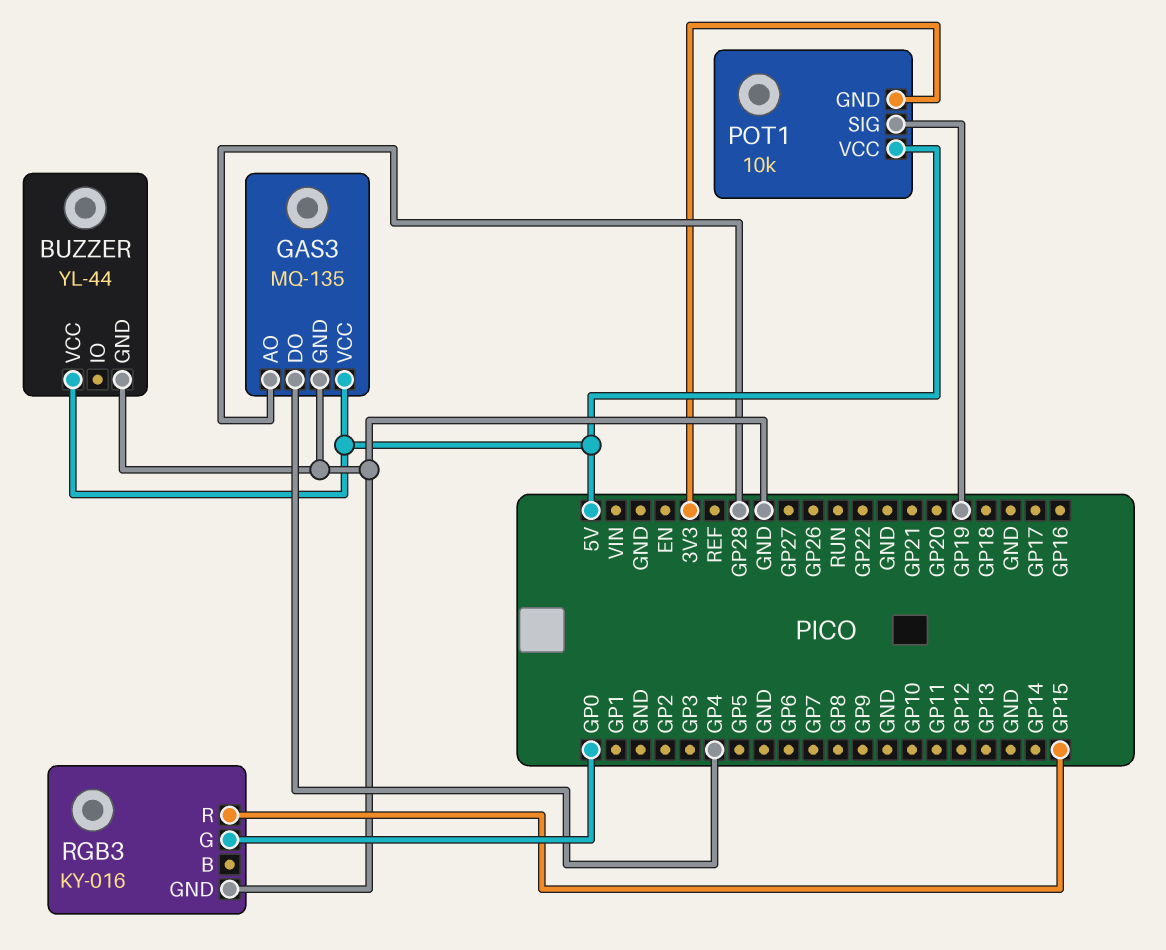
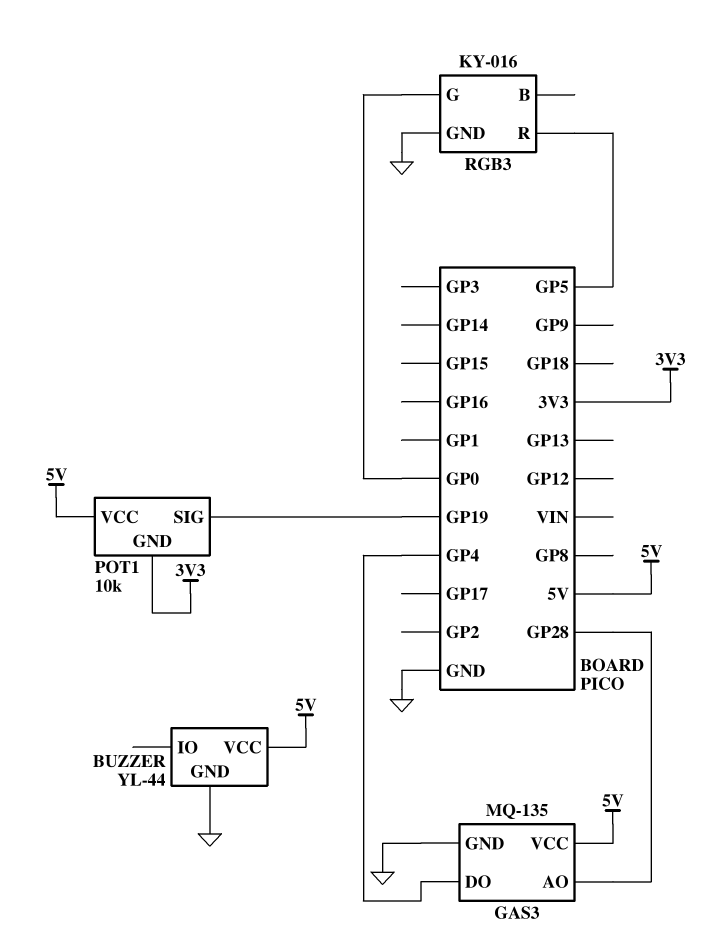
RGB3 pin R: GP15 -> GP5

